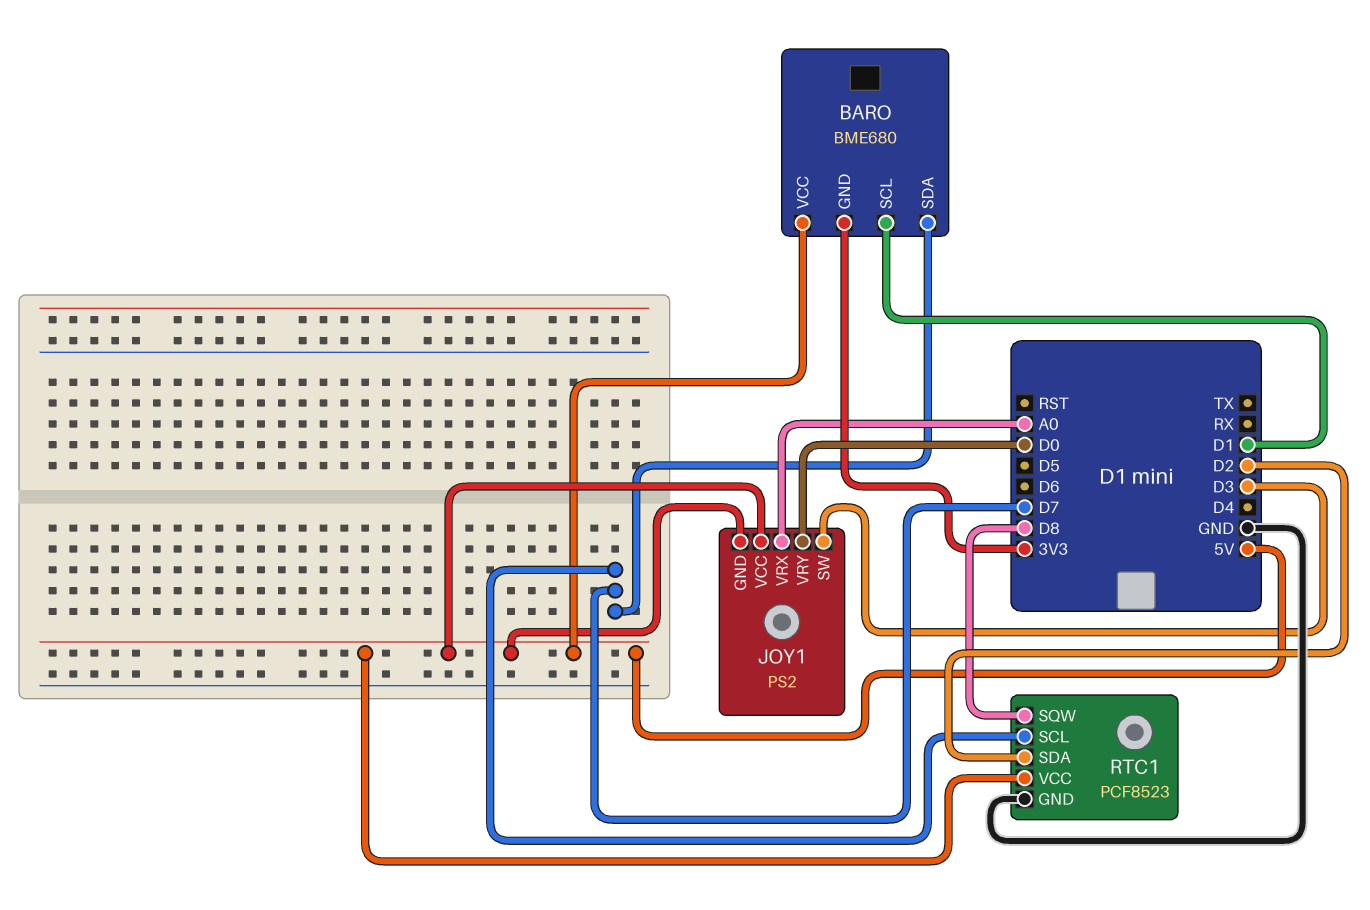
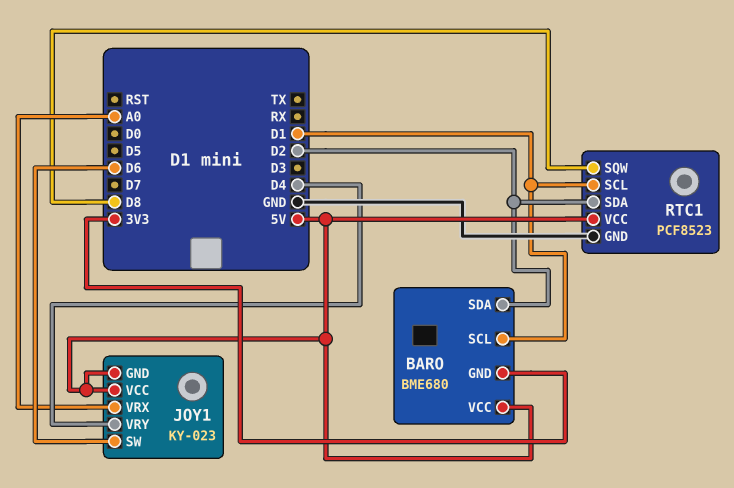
BARO pin SDA: D7 -> D2
JOY1: PS2 -> KY-023
JOY1 pin SW: D3 -> D6
JOY1 pin VRY: D0 -> D4
RTC1 pin SCL: D7 -> D1

